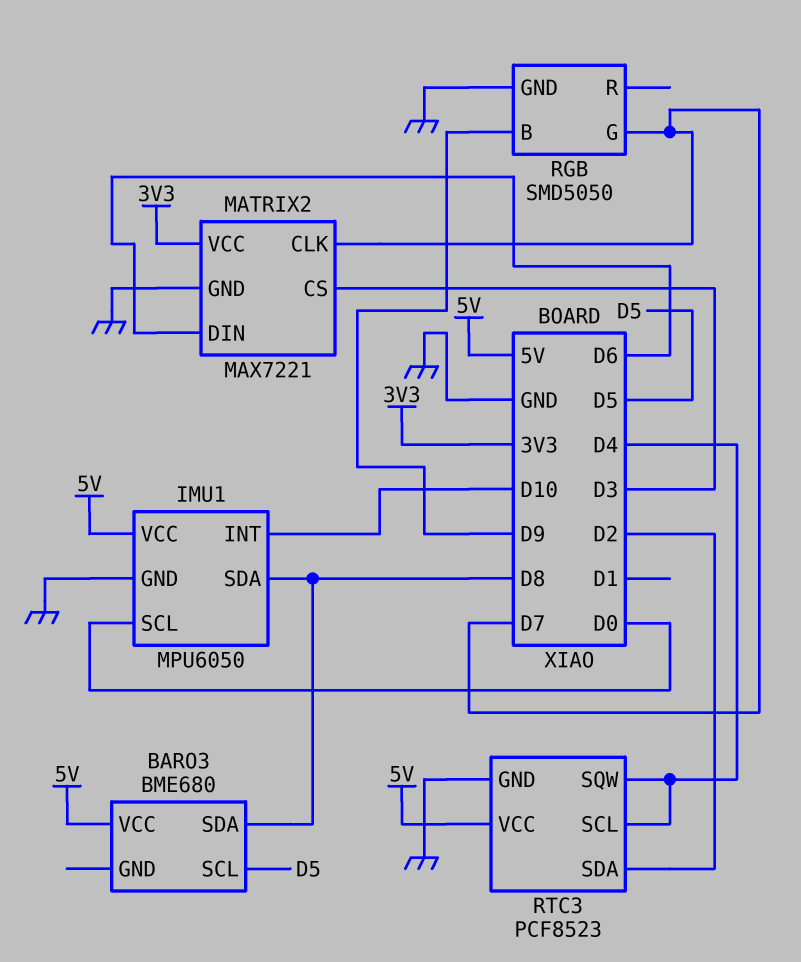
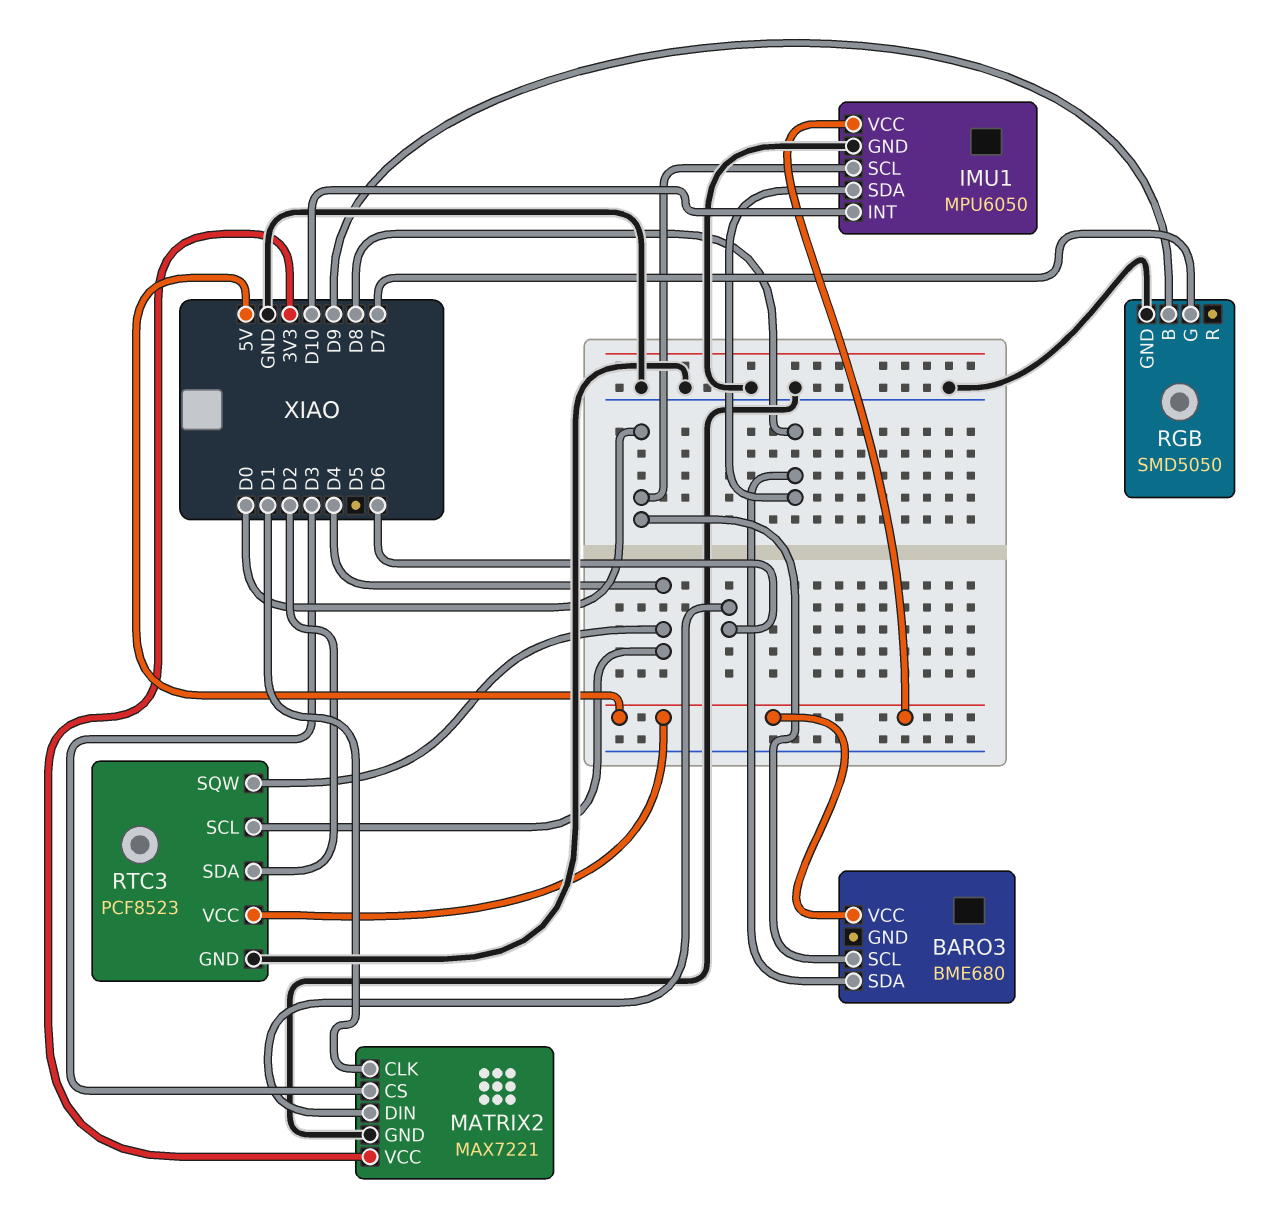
BARO3 pin SCL: D5 -> D0
MATRIX2 pin CLK: D7 -> D1

